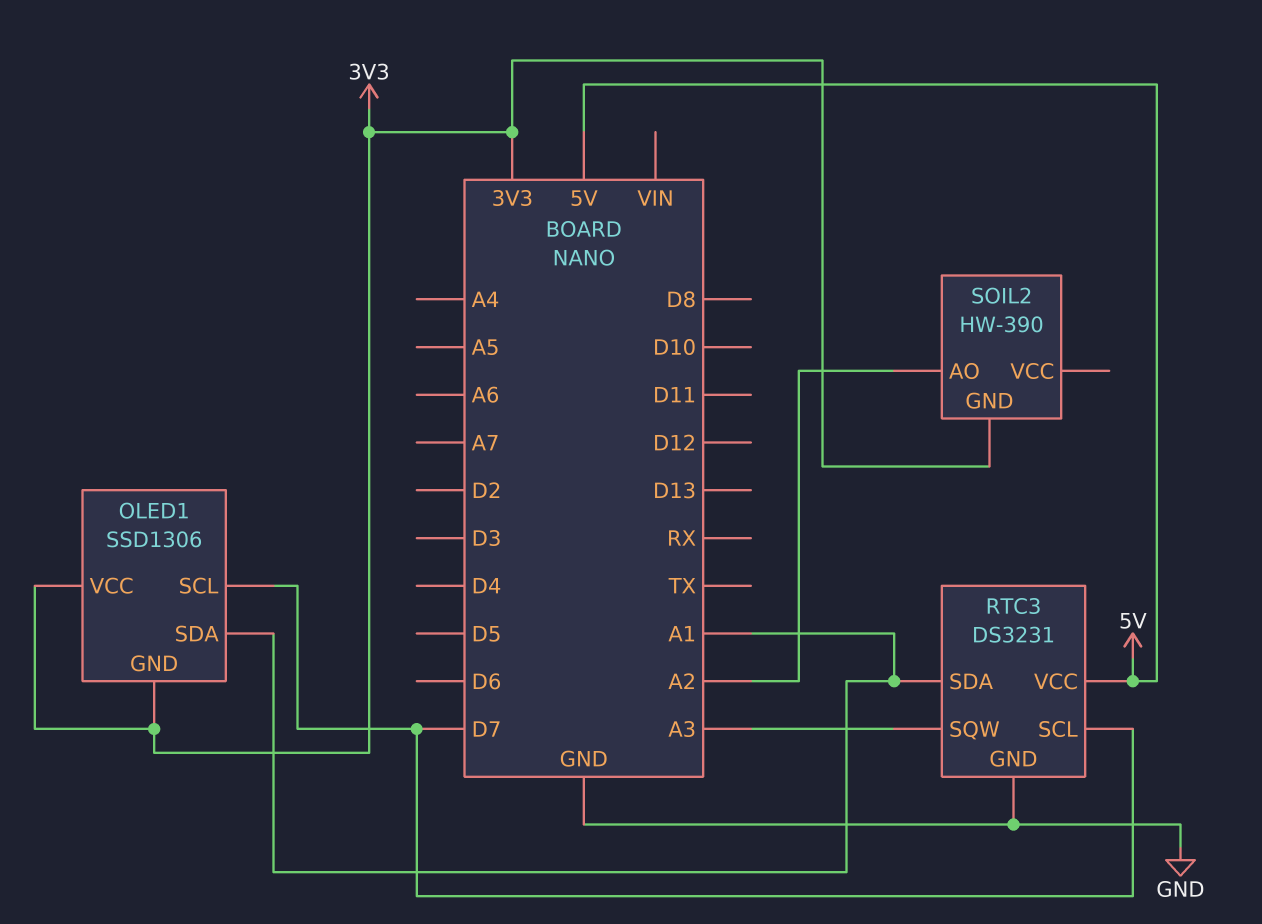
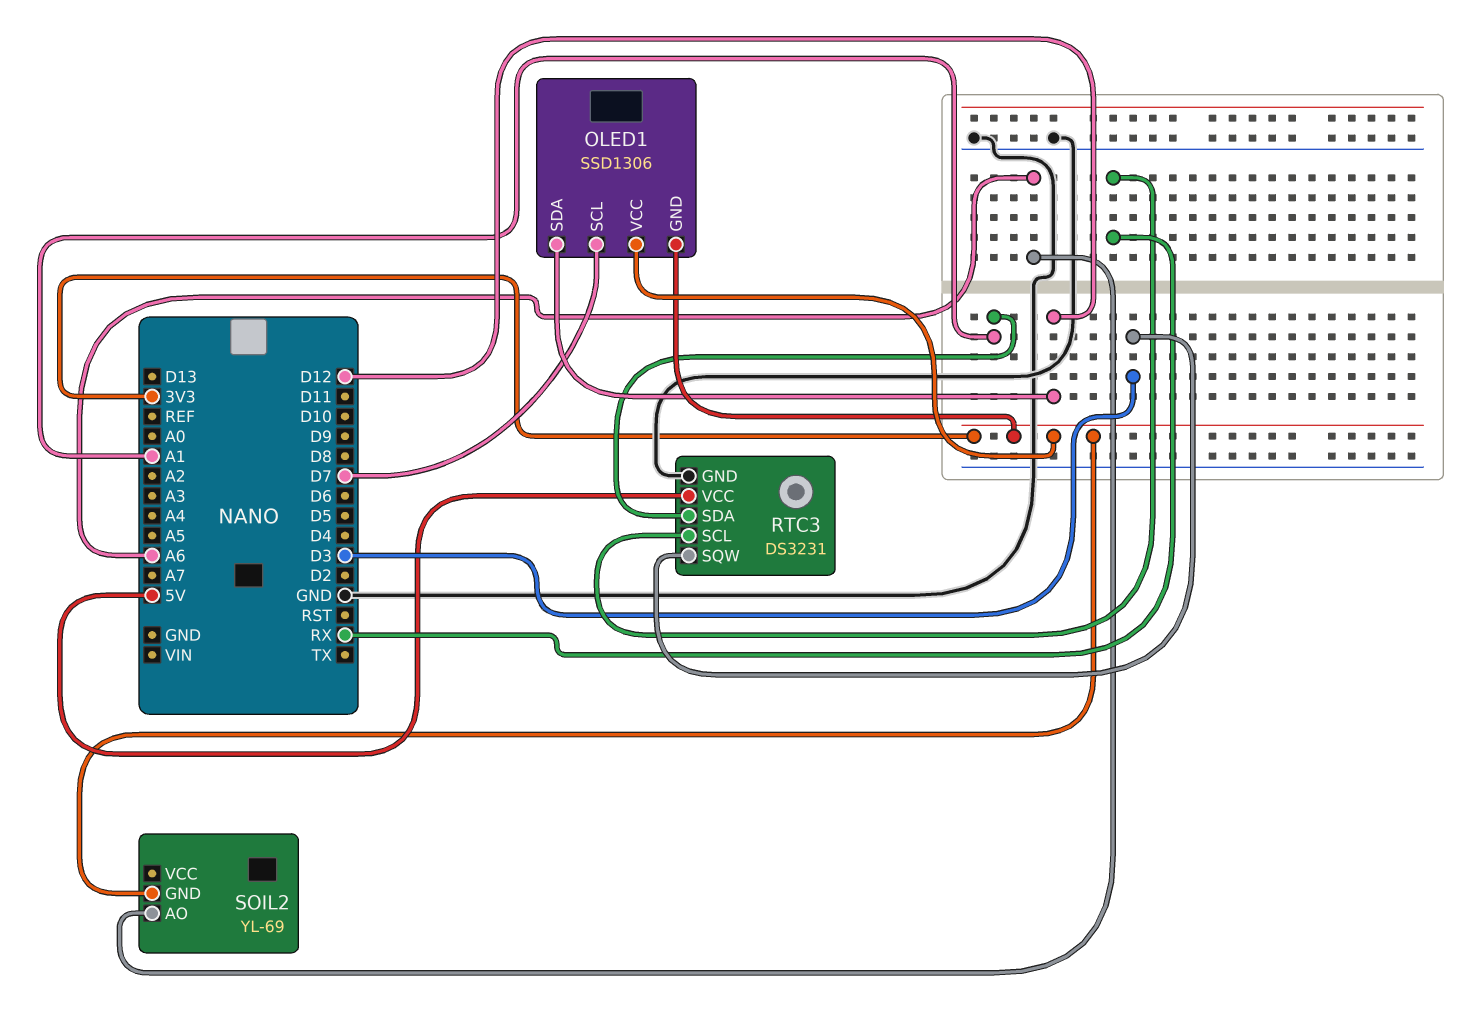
OLED1 pin SDA: A1 -> D12
RTC3 pin SCL: D7 -> RX
RTC3 pin SQW: A3 -> D3
SOIL2: HW-390 -> YL-69
SOIL2 pin AO: A2 -> A6

